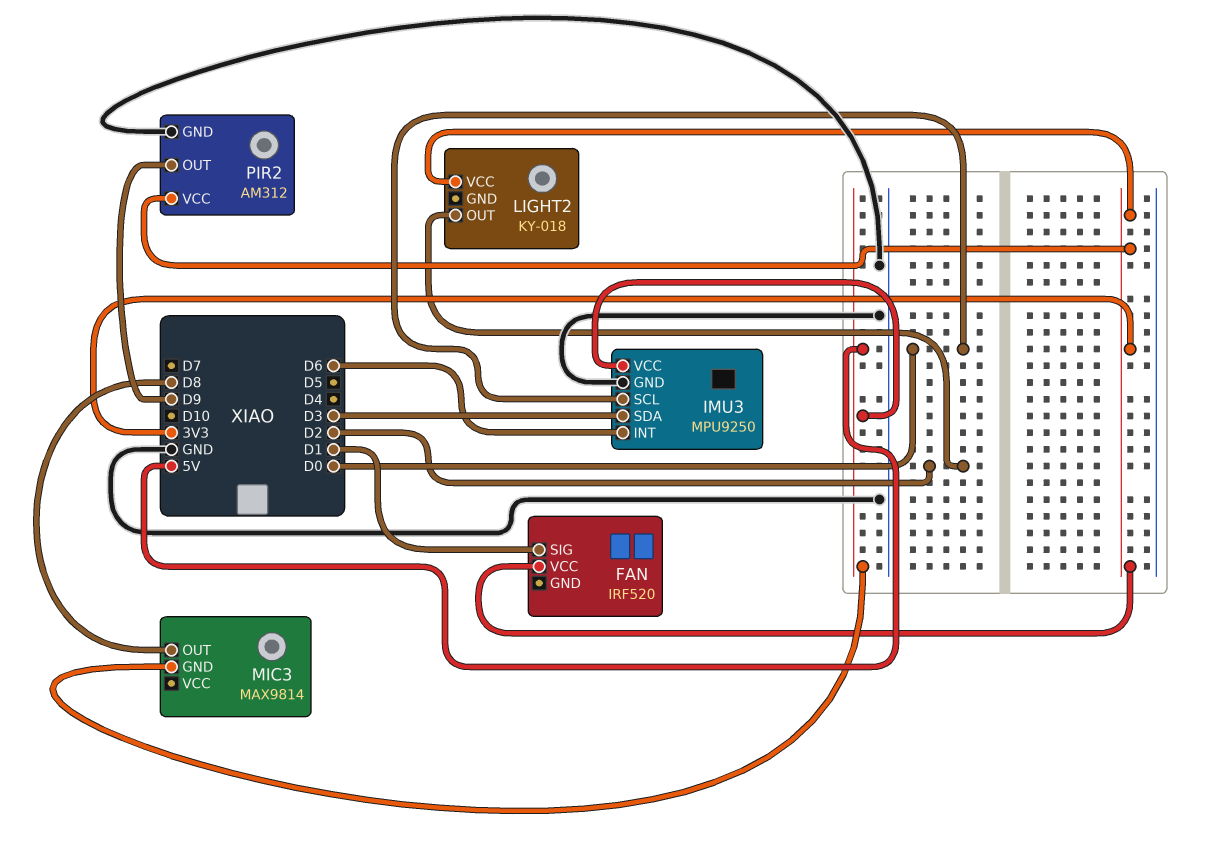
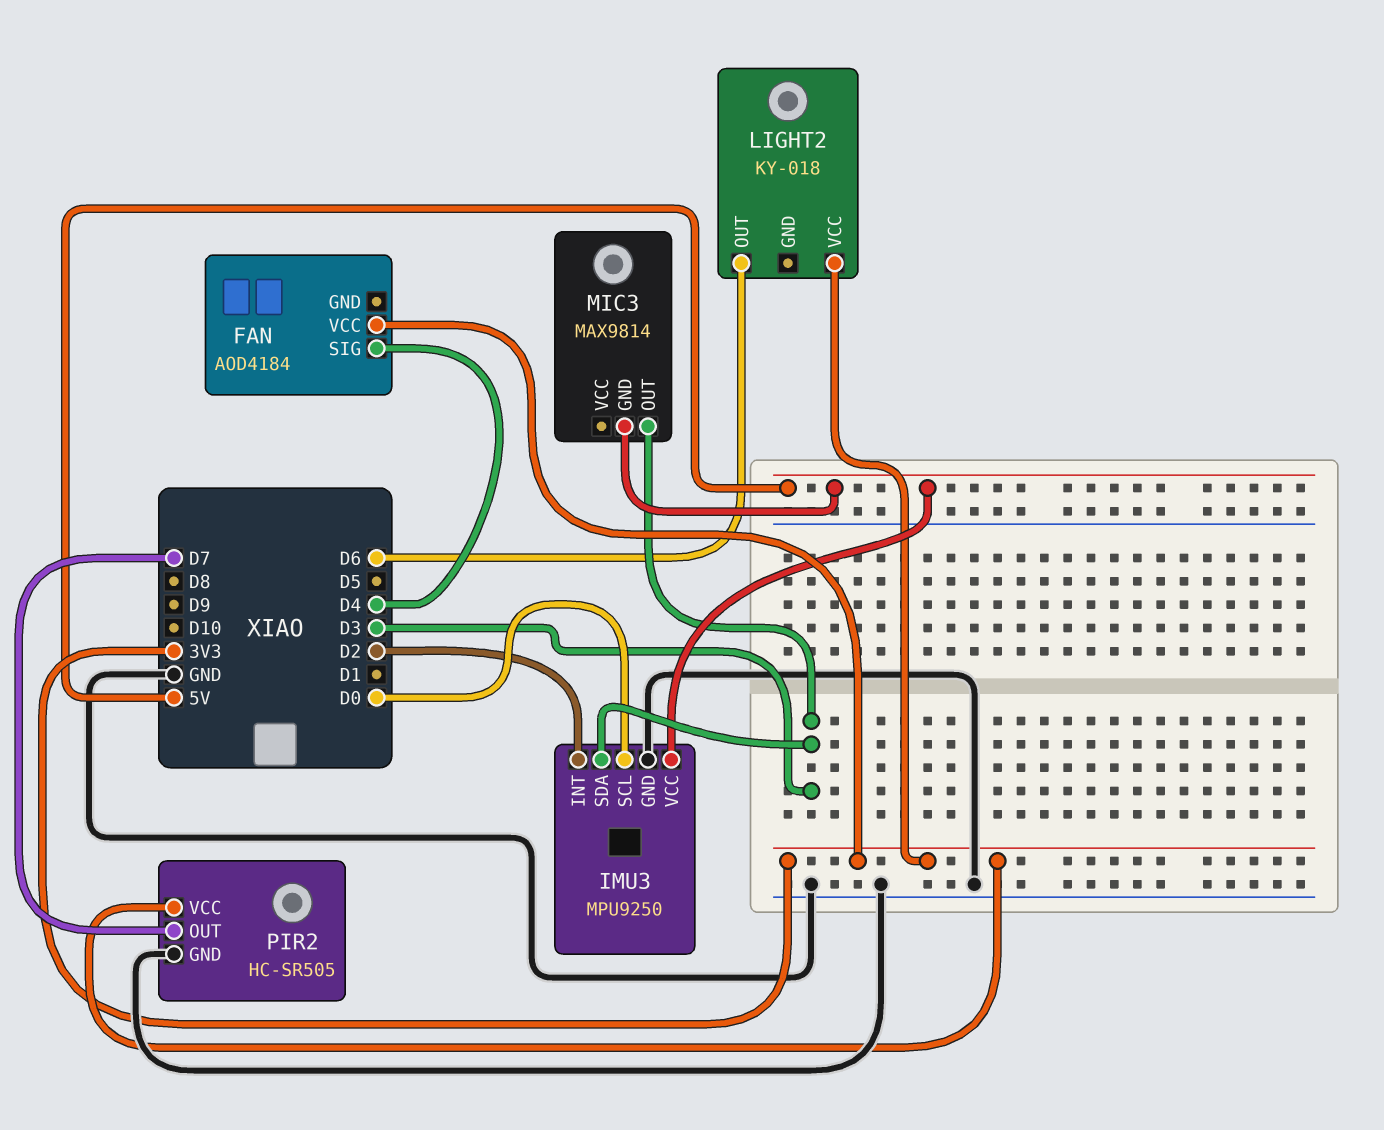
FAN: IRF520 -> AOD4184
FAN pin SIG: D1 -> D4
IMU3 pin INT: D6 -> D2
LIGHT2 pin OUT: D2 -> D6
MIC3 pin OUT: D8 -> D3
PIR2: AM312 -> HC-SR505
PIR2 pin OUT: D9 -> D7

